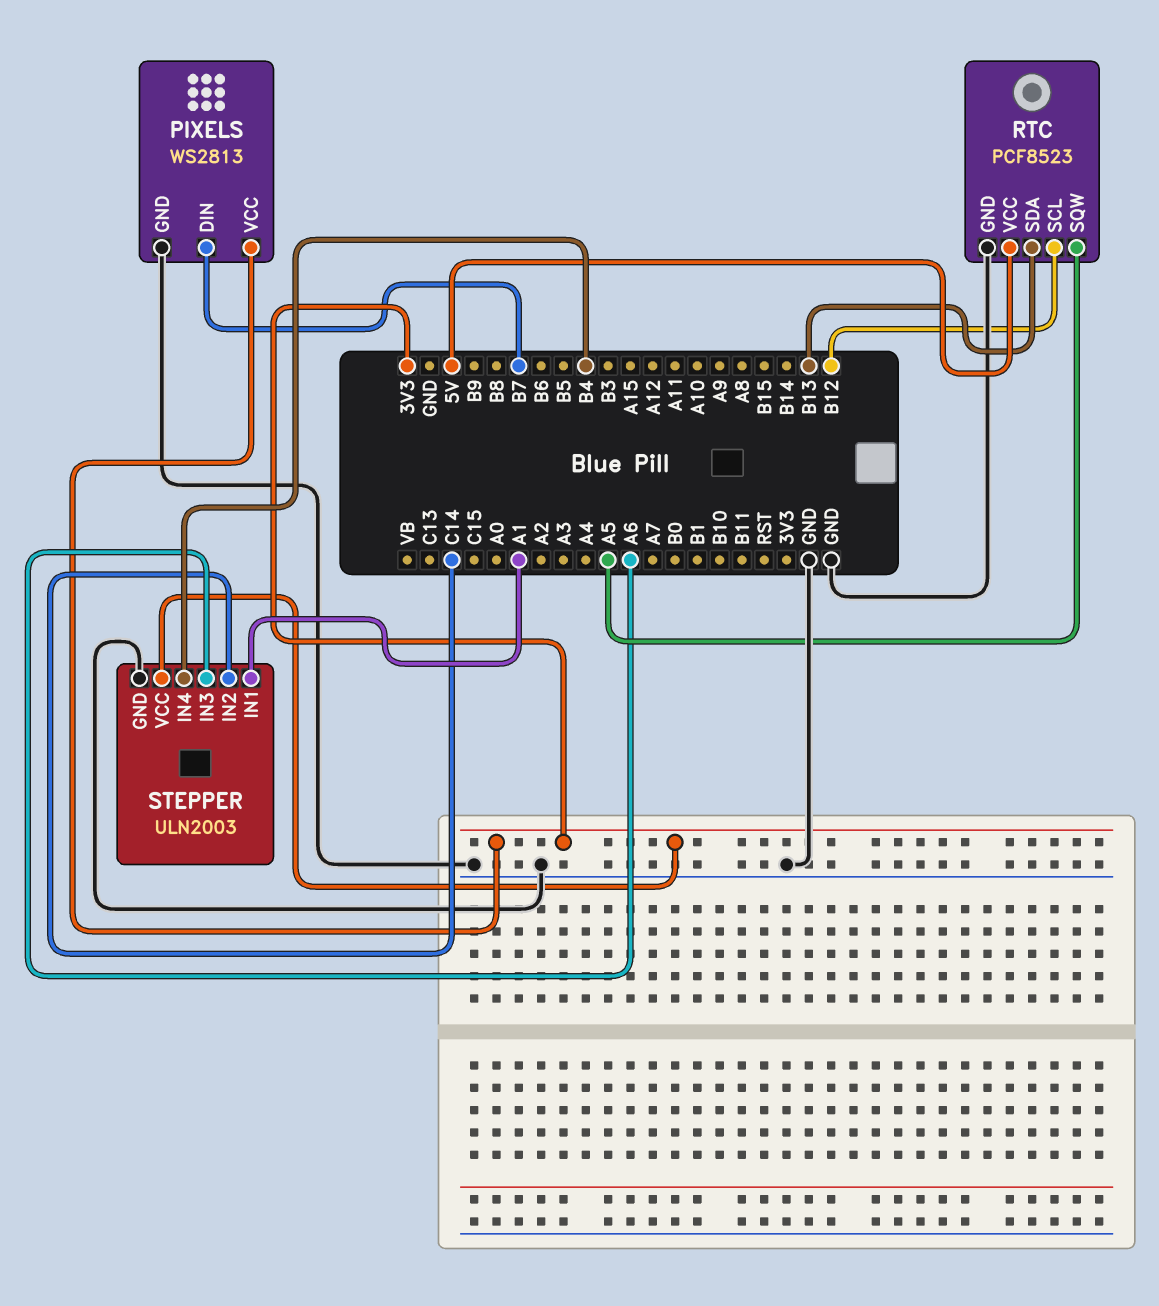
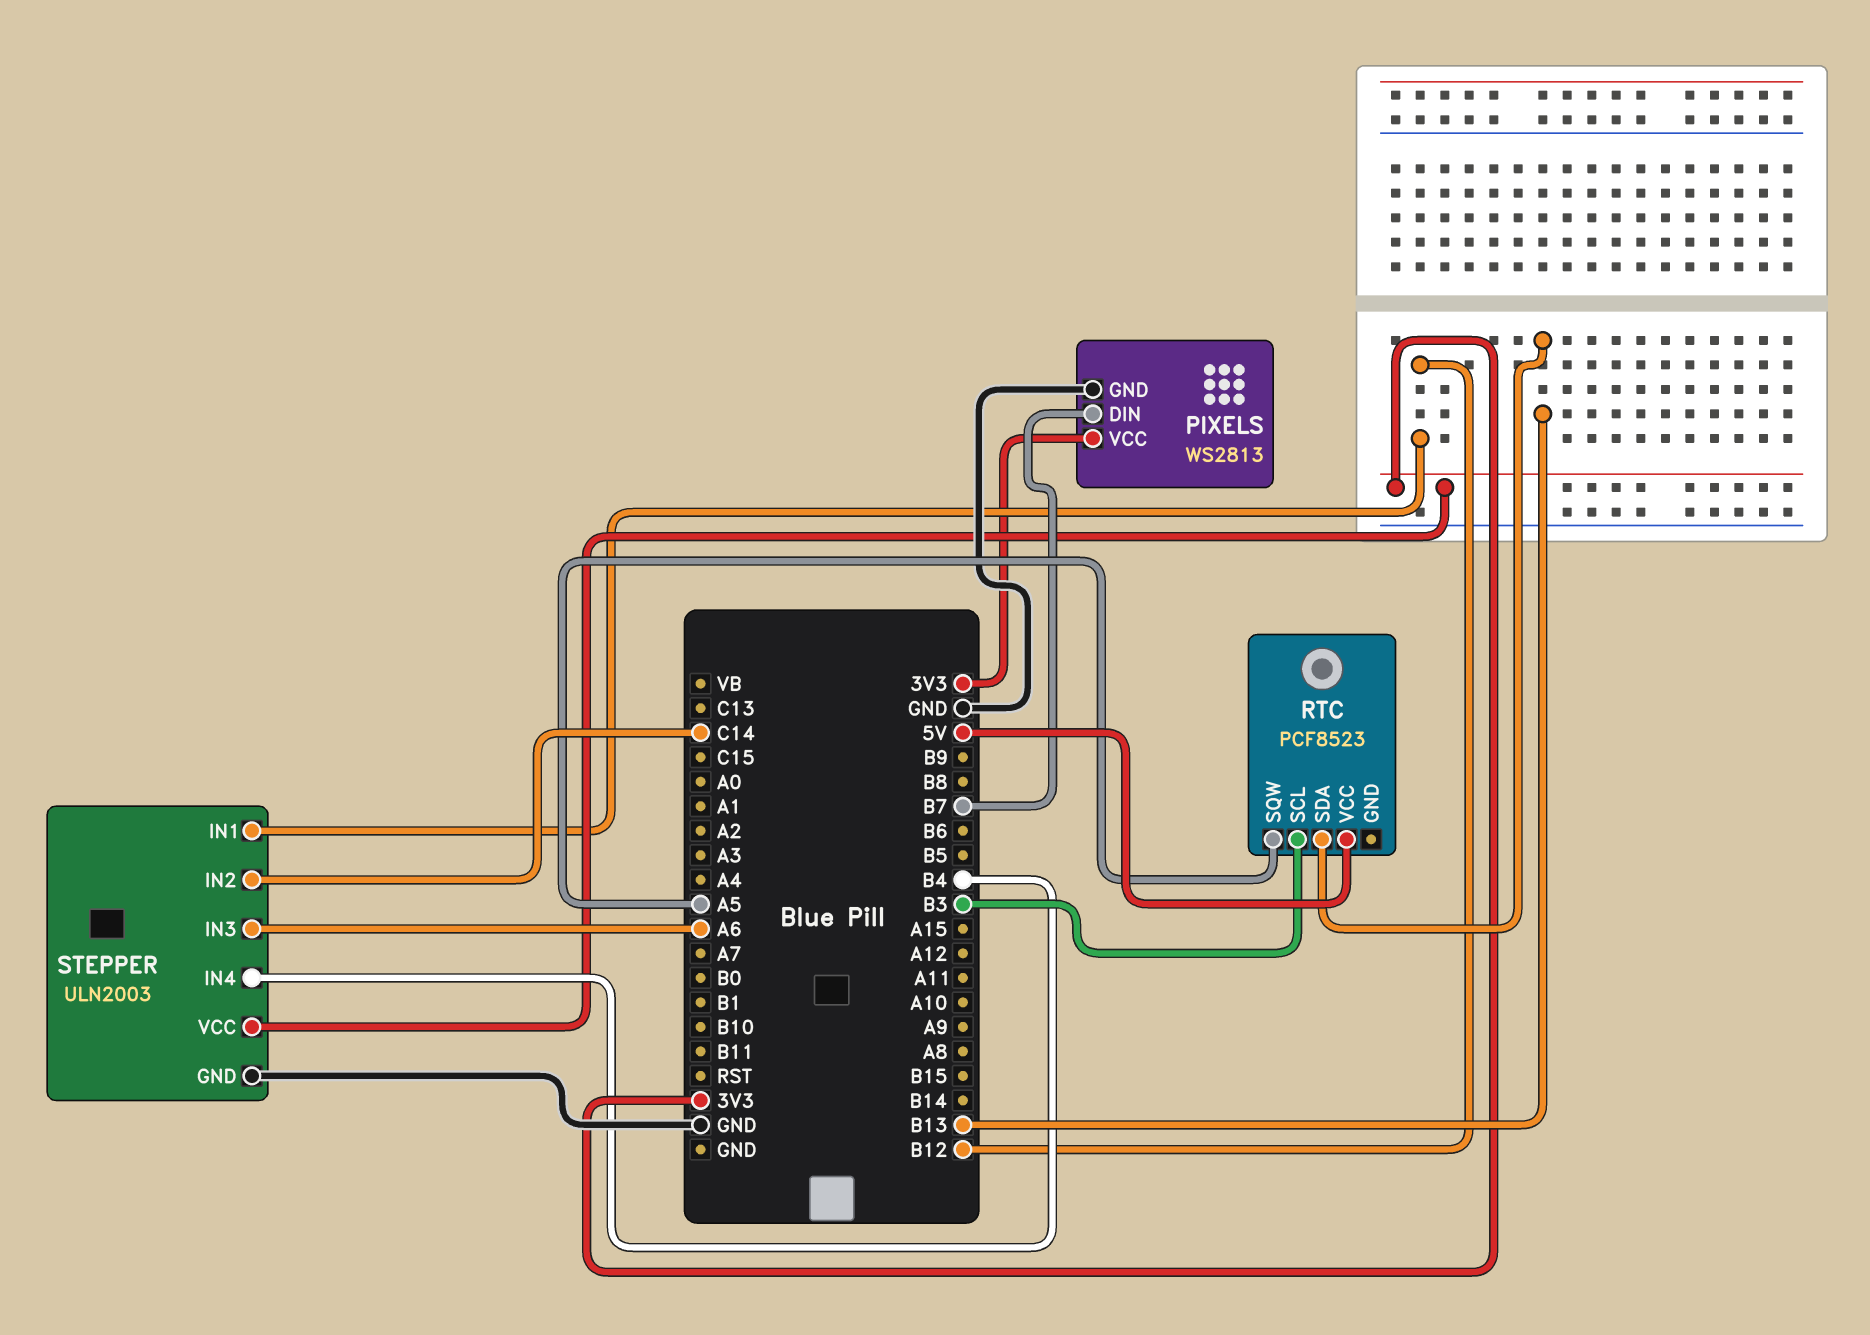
RTC pin GND: GND -> none
RTC pin SCL: B12 -> B3
STEPPER pin IN1: A1 -> B12

